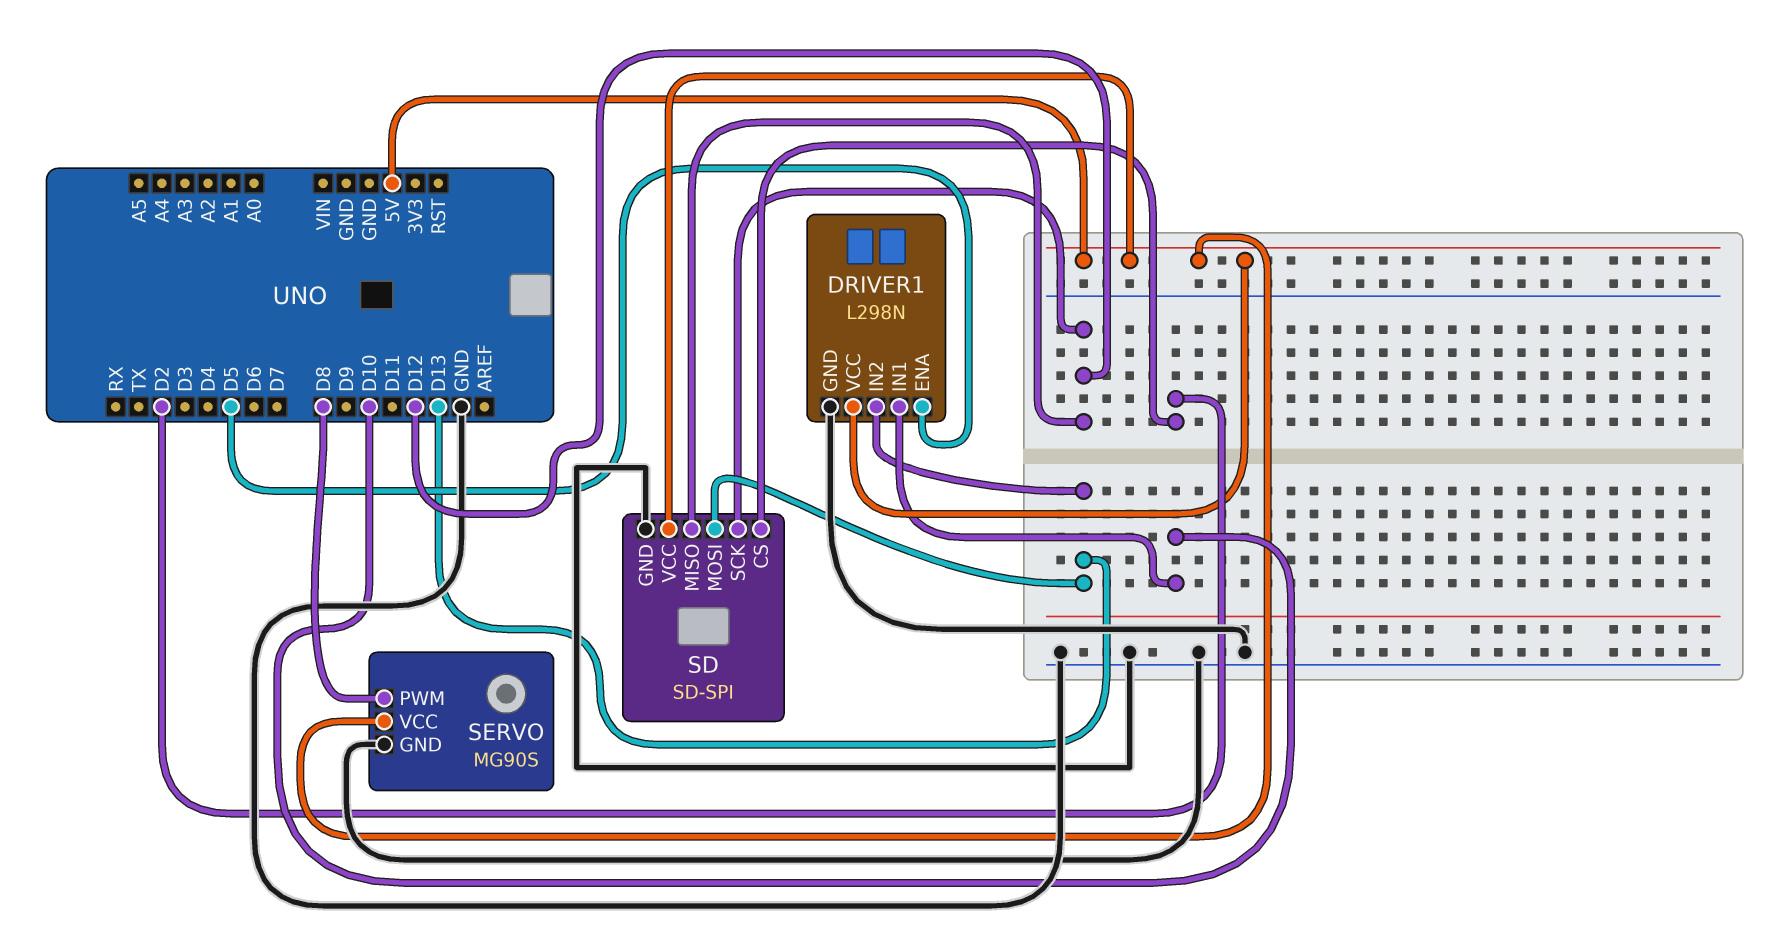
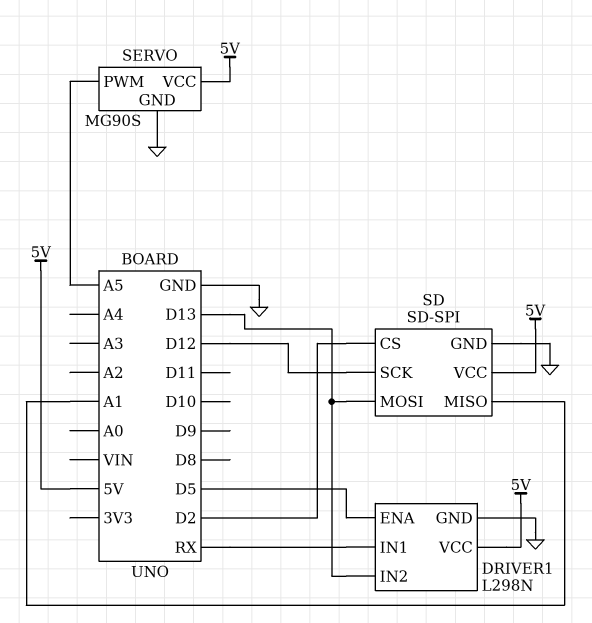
DRIVER1 pin IN1: D10 -> RX
SD pin MISO: D12 -> A1
SERVO pin PWM: D8 -> A5

